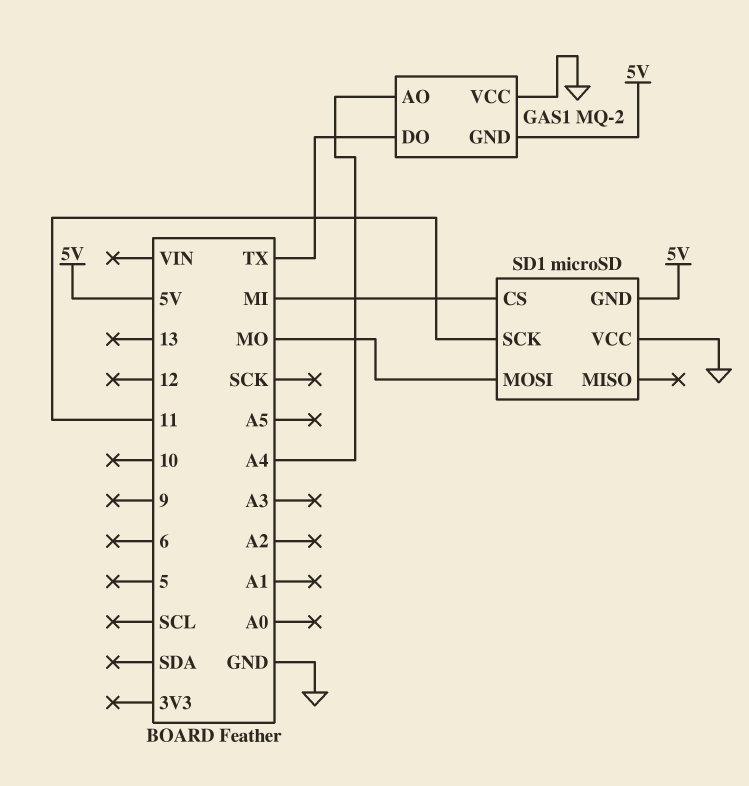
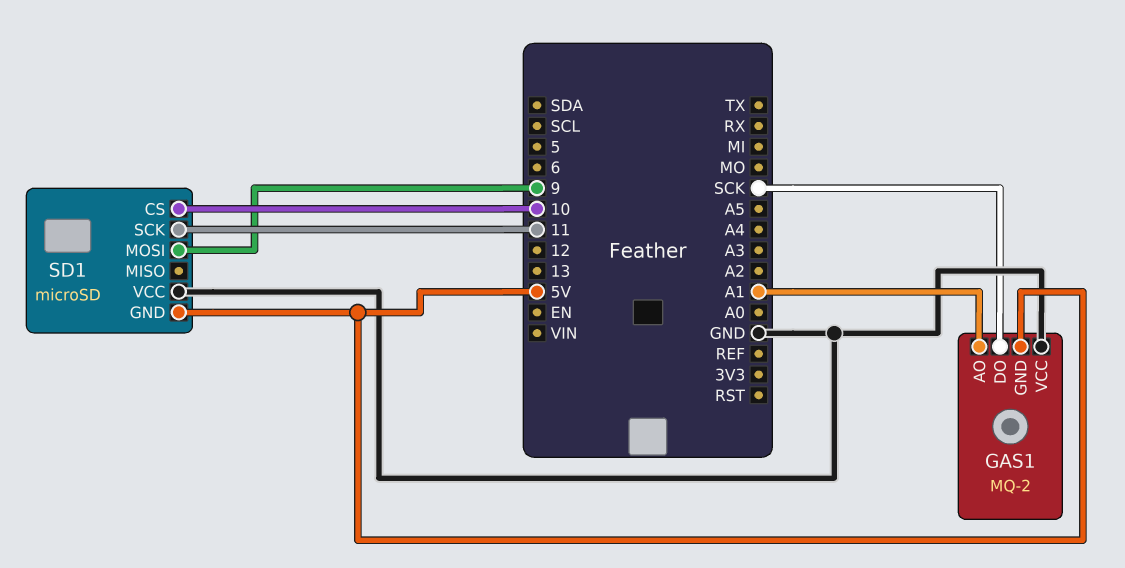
GAS1 pin AO: A4 -> A1
GAS1 pin DO: TX -> SCK
SD1 pin CS: MI -> 10
SD1 pin MOSI: MO -> 9

